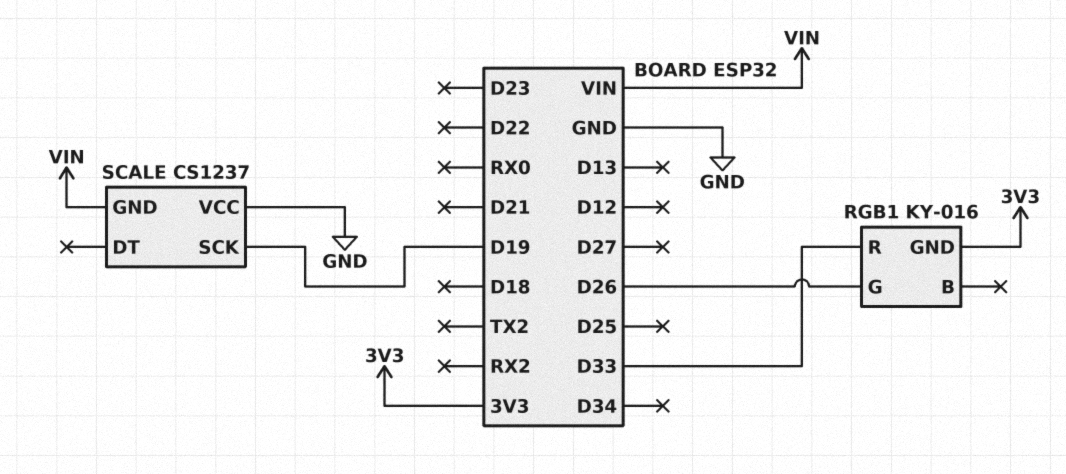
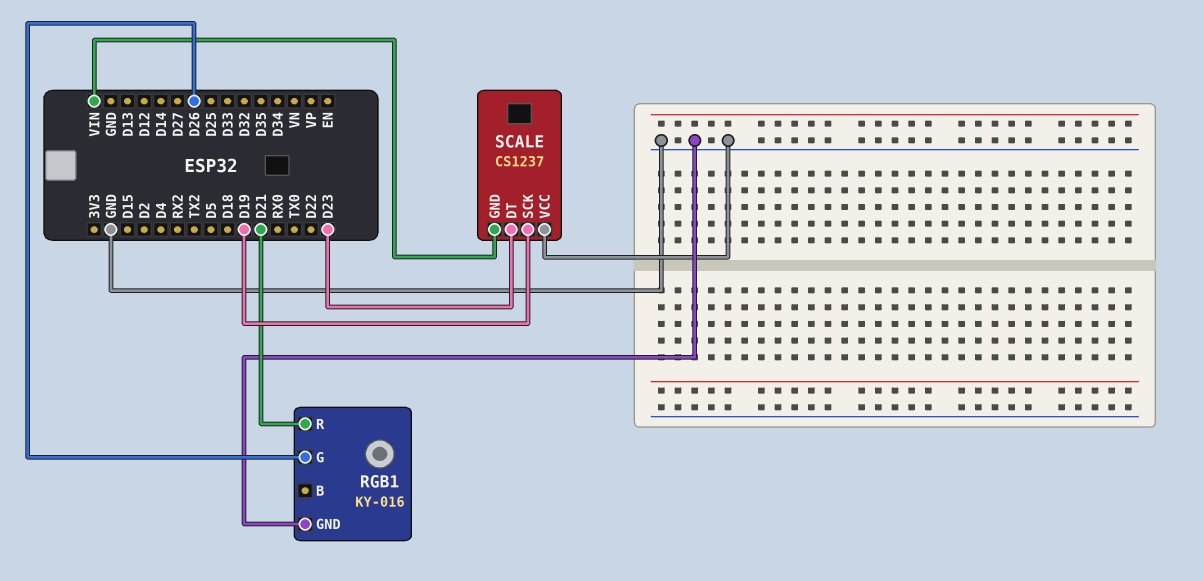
RGB1 pin GND: 3V3 -> GND
RGB1 pin R: D33 -> D21
SCALE pin DT: none -> D23

